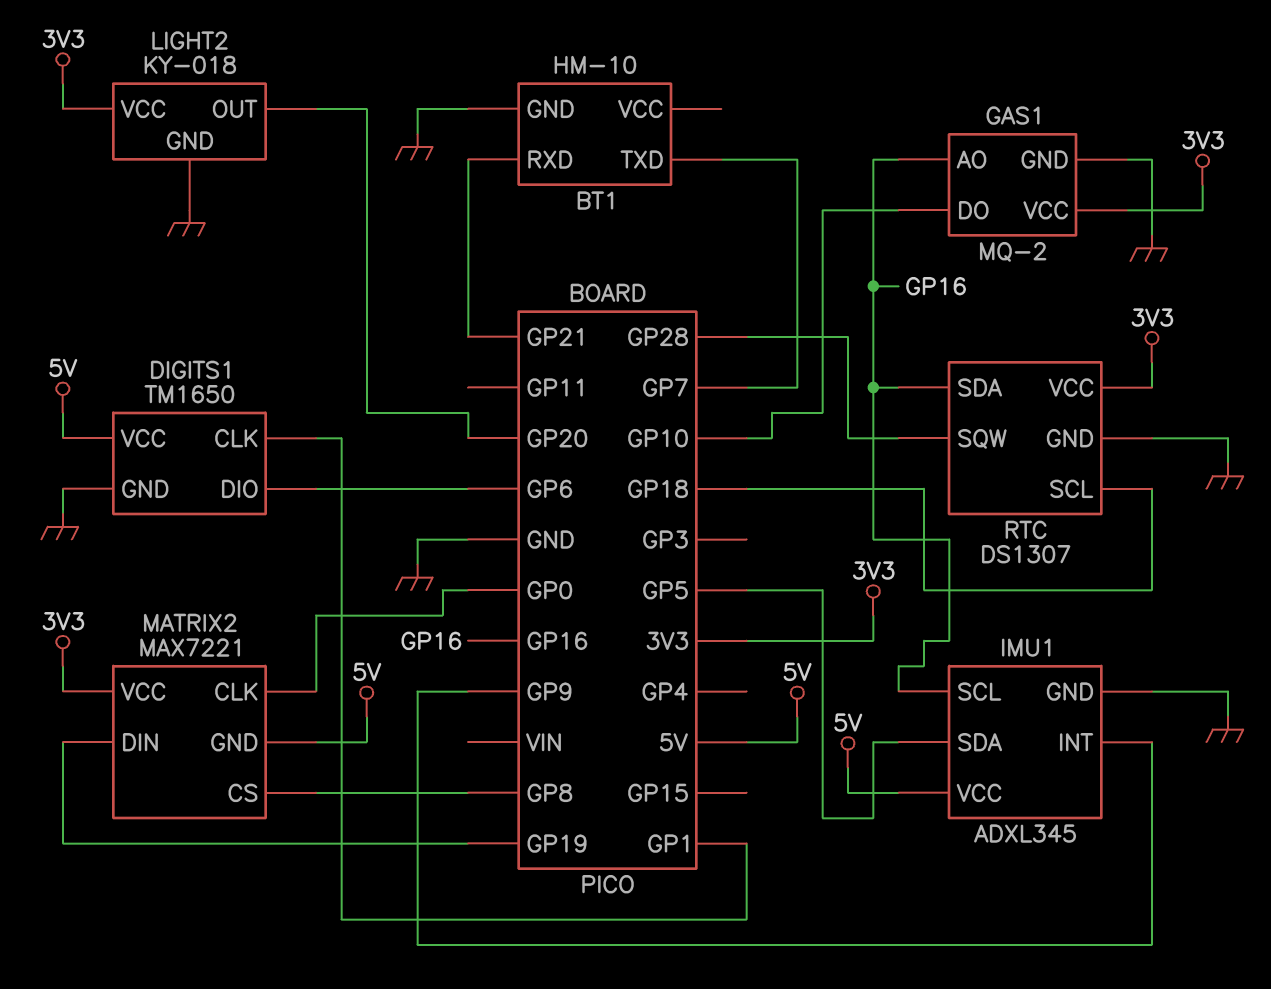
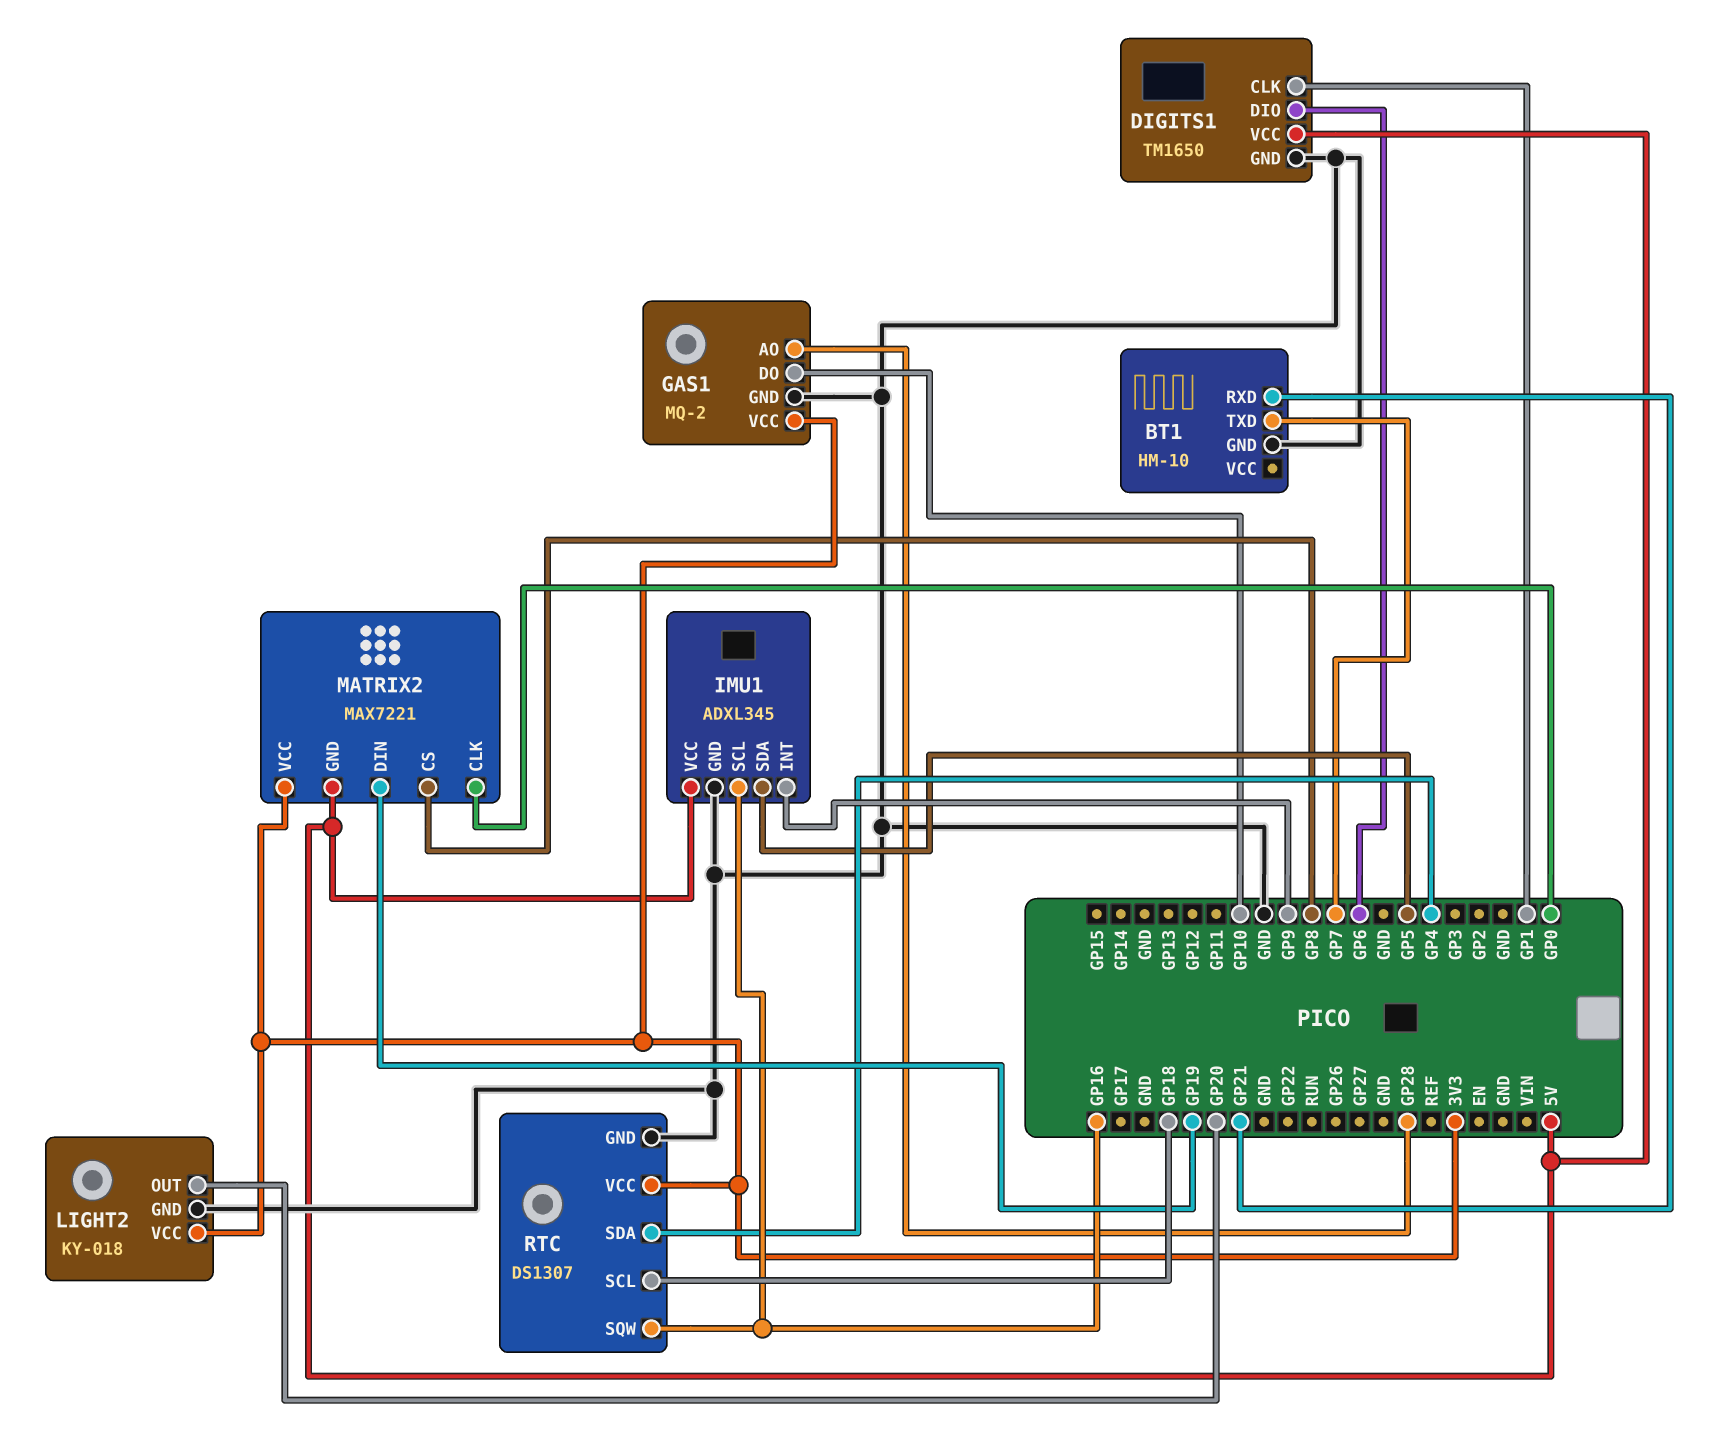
GAS1 pin AO: GP16 -> GP28
RTC pin SDA: GP16 -> GP4
RTC pin SQW: GP28 -> GP16

